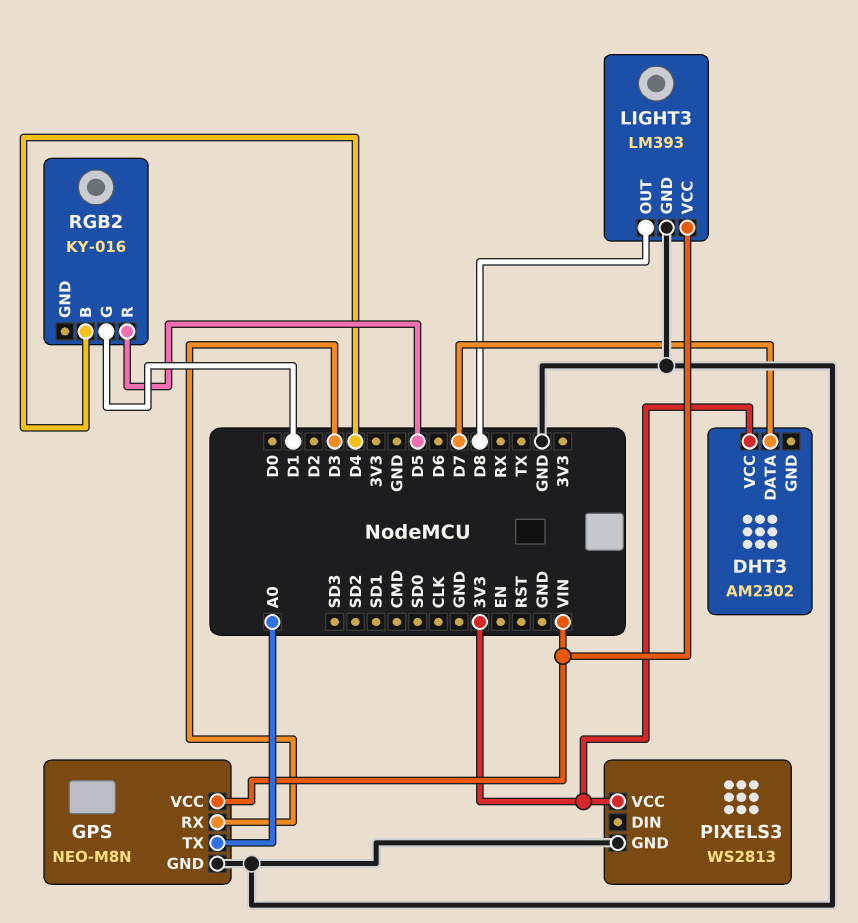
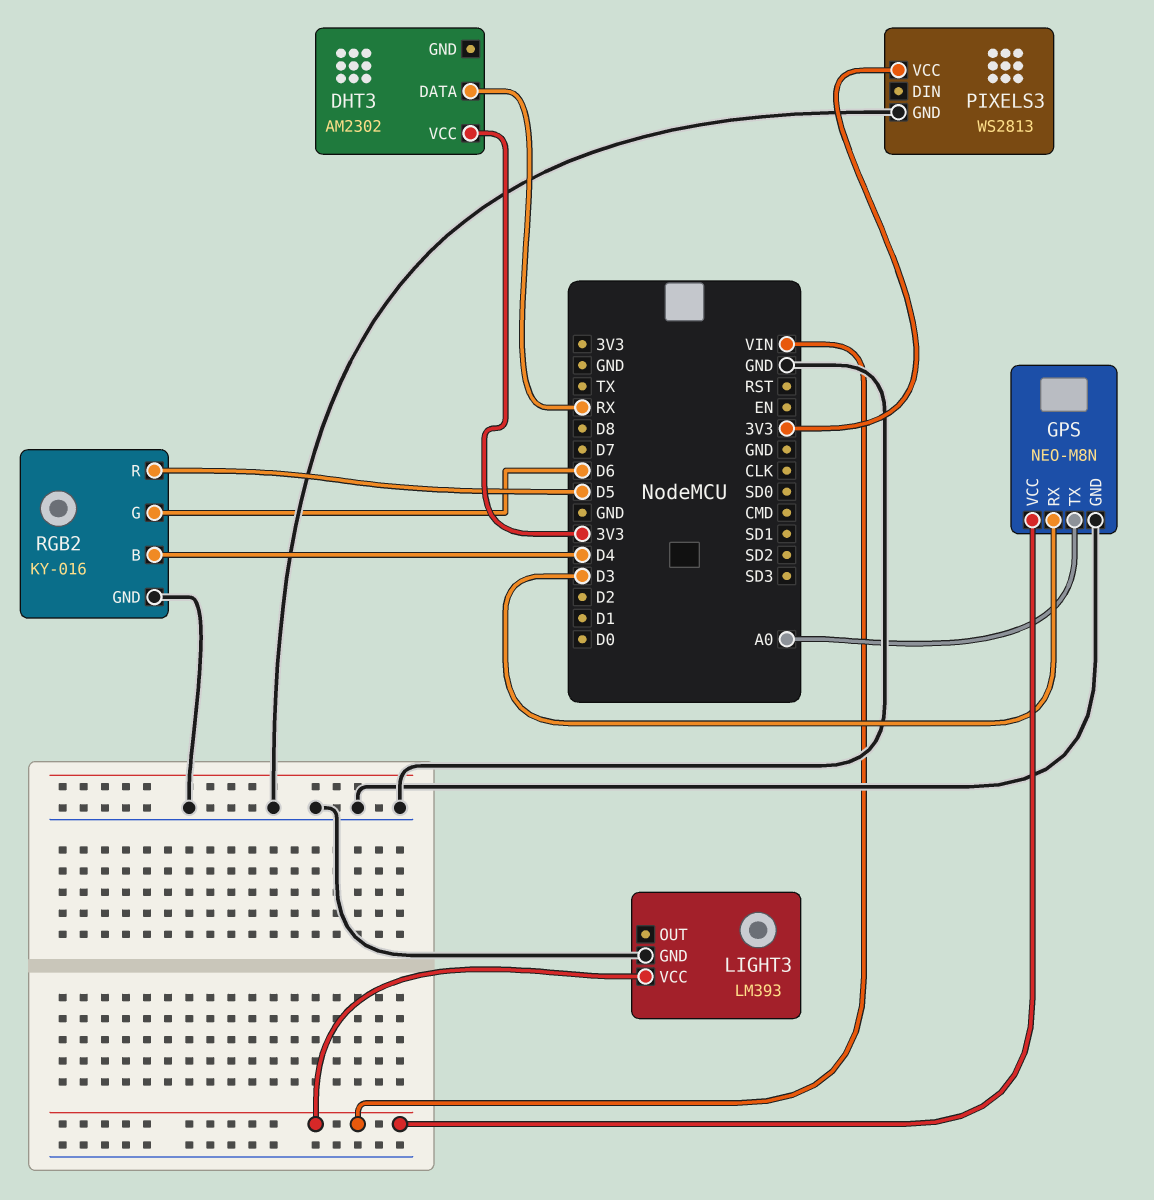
DHT3 pin DATA: D7 -> RX
LIGHT3 pin OUT: D8 -> none
RGB2 pin G: D1 -> D6
RGB2 pin GND: none -> GND

